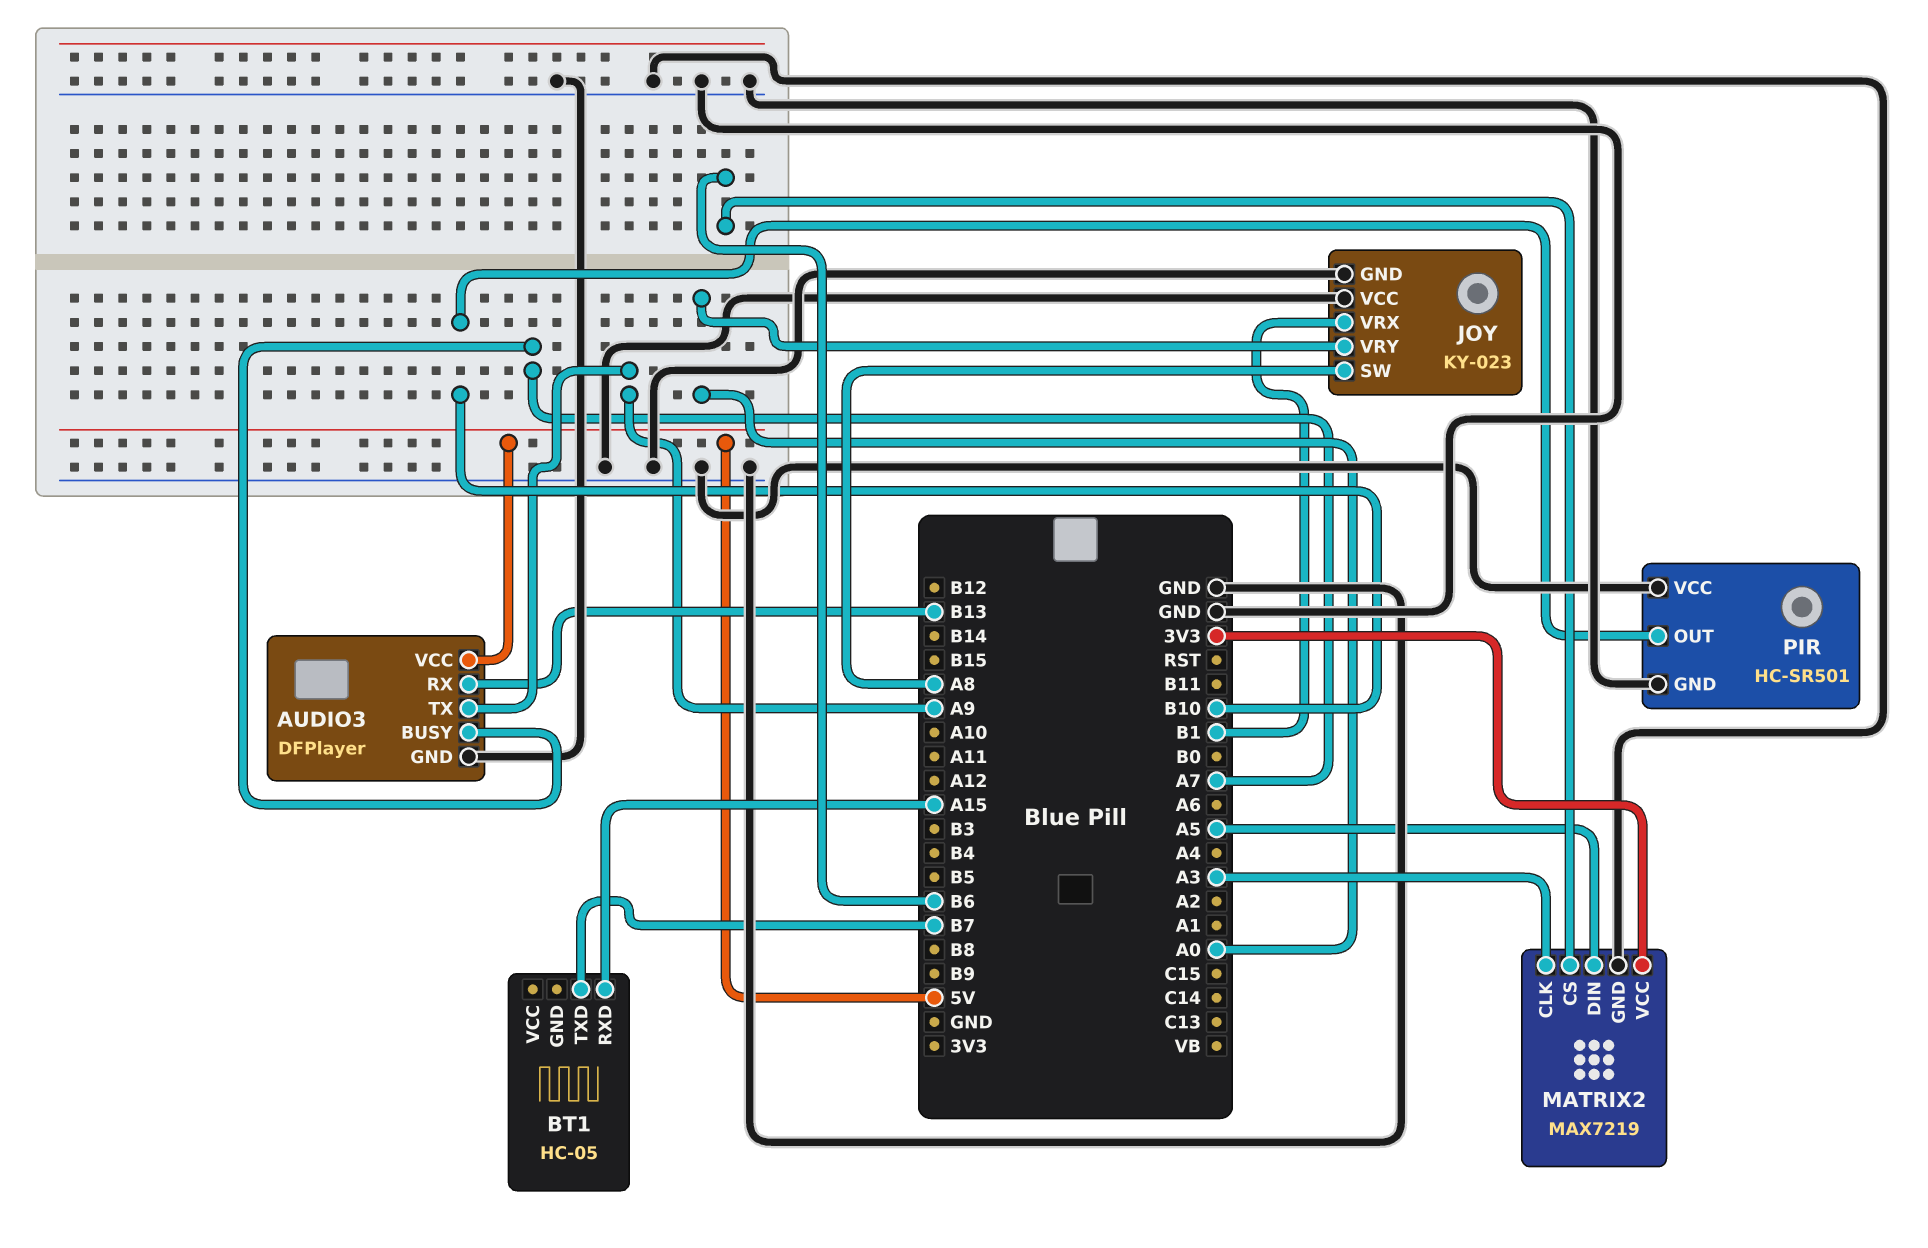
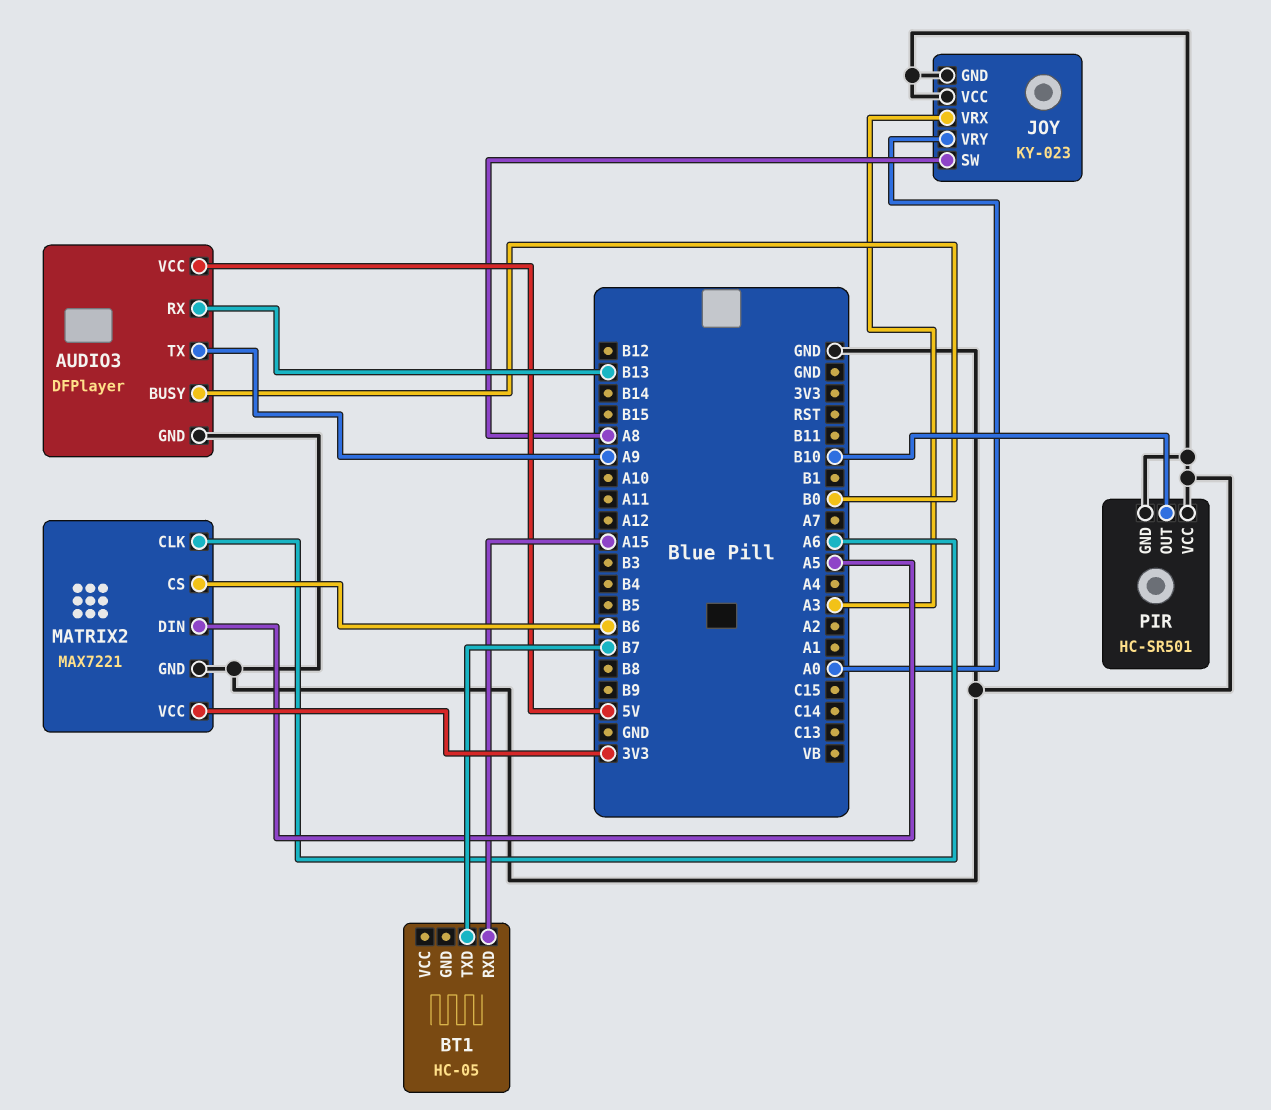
AUDIO3 pin BUSY: A7 -> B0
JOY pin VRX: B1 -> A3
MATRIX2: MAX7219 -> MAX7221
MATRIX2 pin CLK: A3 -> A6

